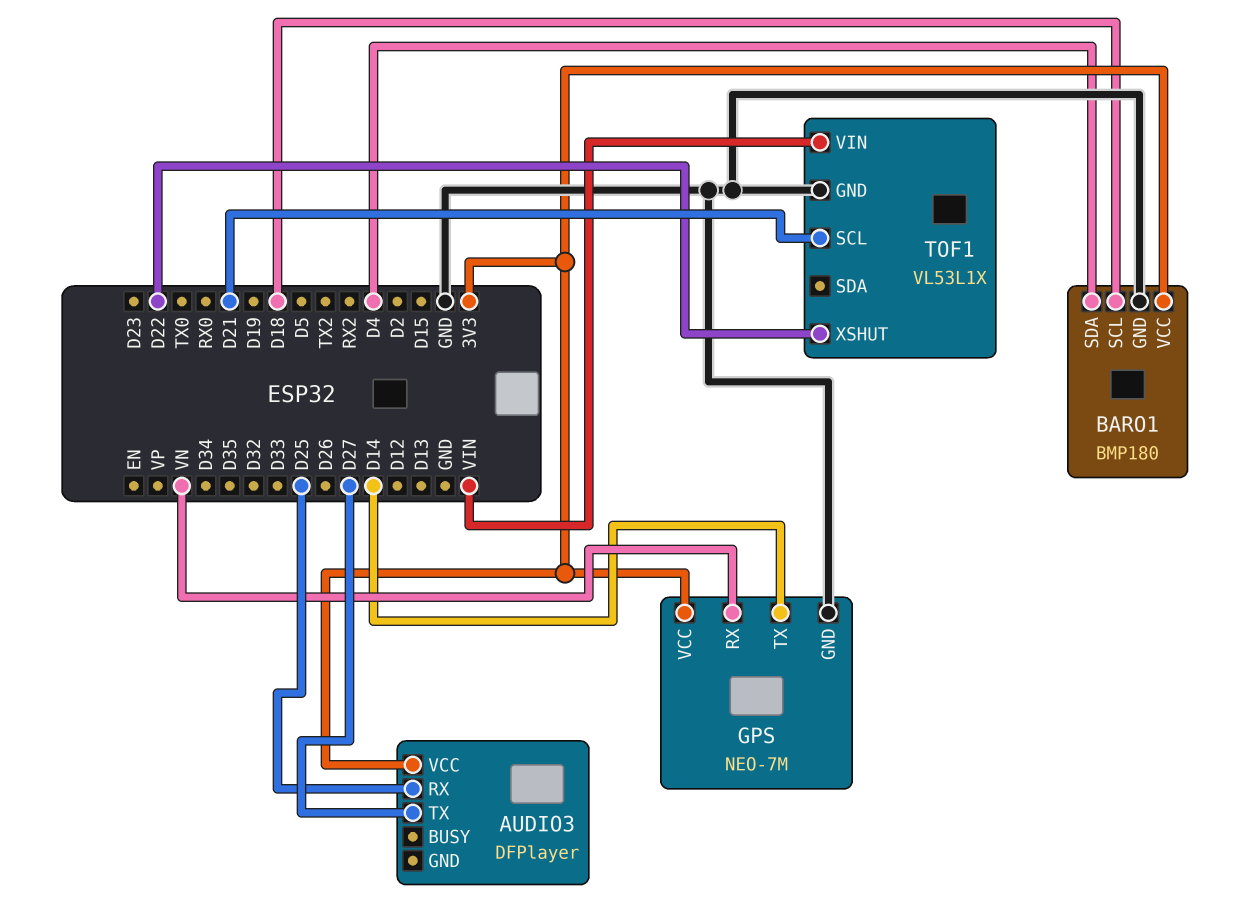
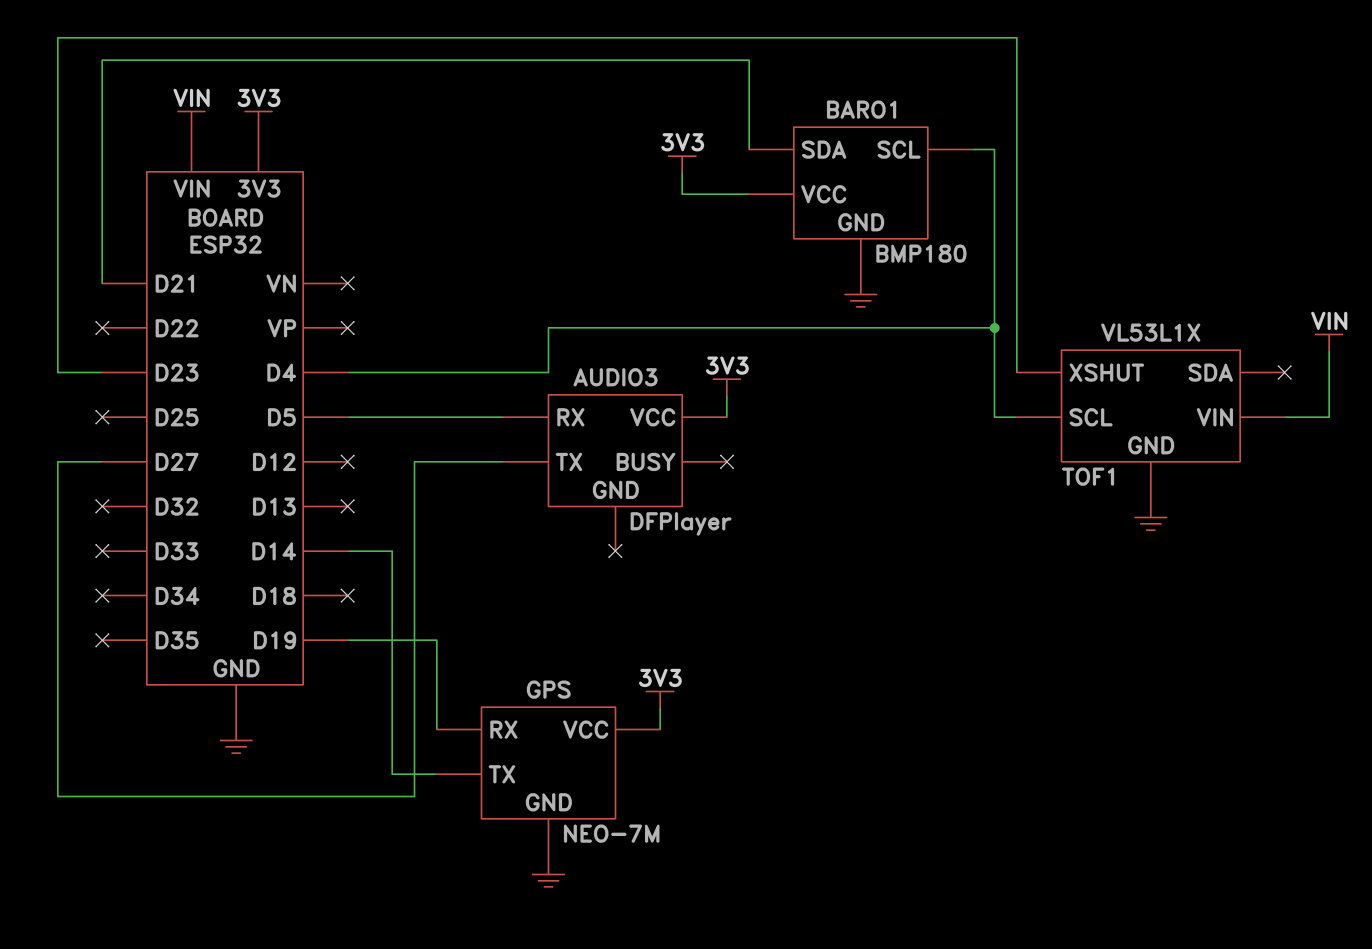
AUDIO3 pin RX: D25 -> D5
BARO1 pin SCL: D18 -> D4
BARO1 pin SDA: D4 -> D21
GPS pin RX: VN -> D19
TOF1 pin SCL: D21 -> D4
TOF1 pin XSHUT: D22 -> D23

